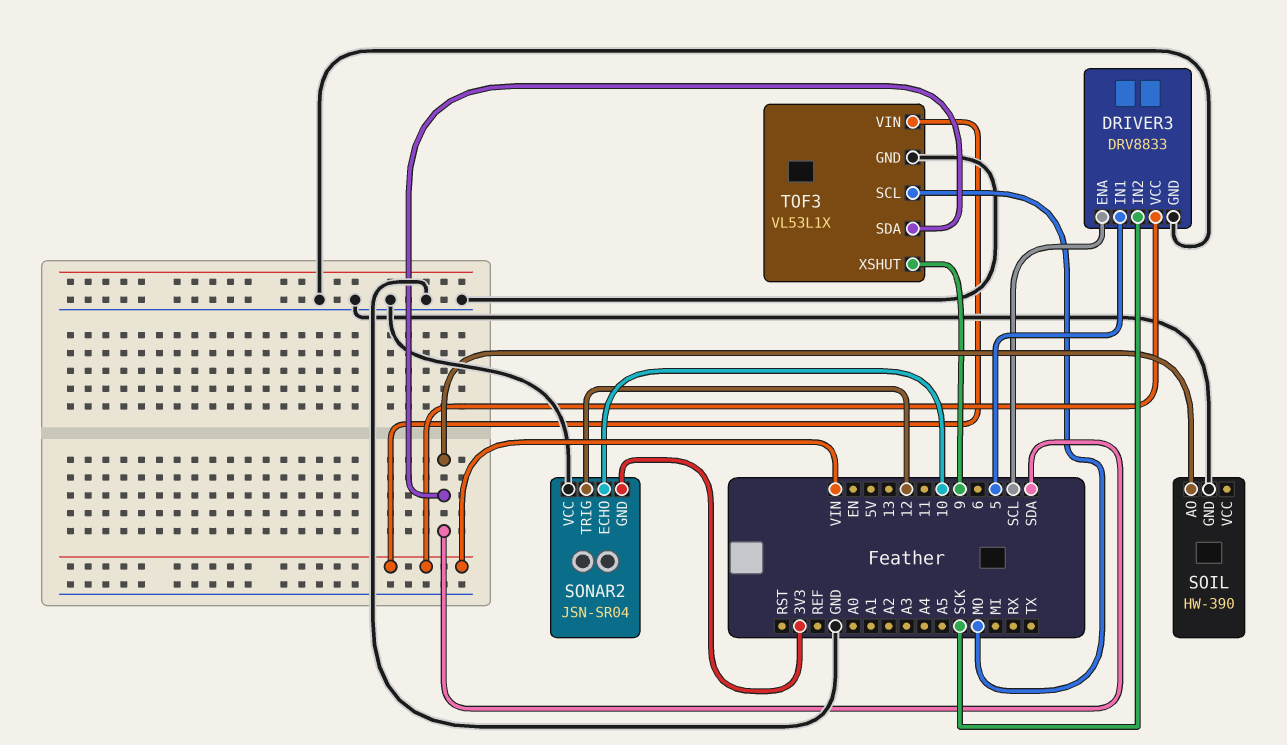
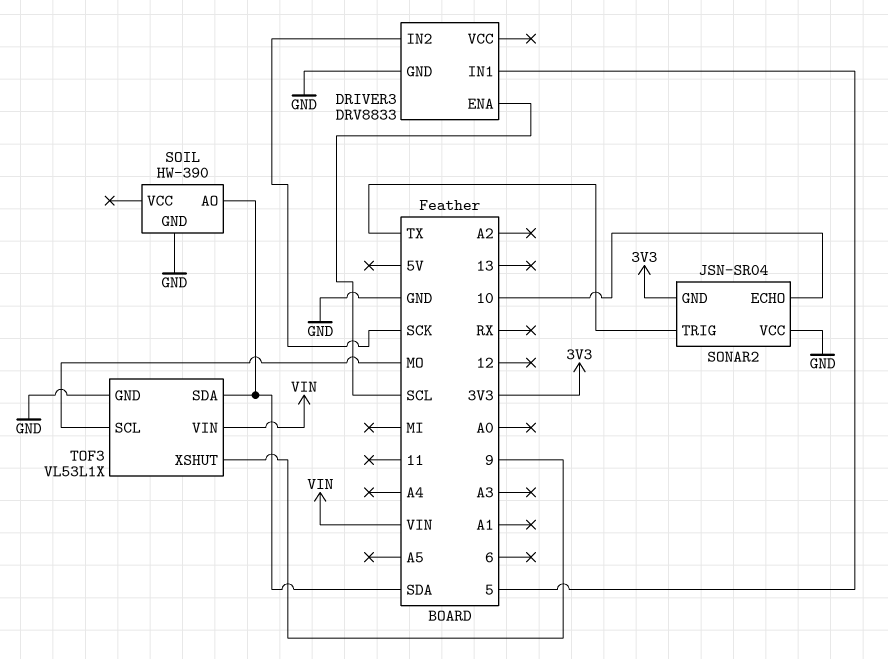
DRIVER3 pin VCC: VIN -> none
SONAR2 pin TRIG: 12 -> TX

